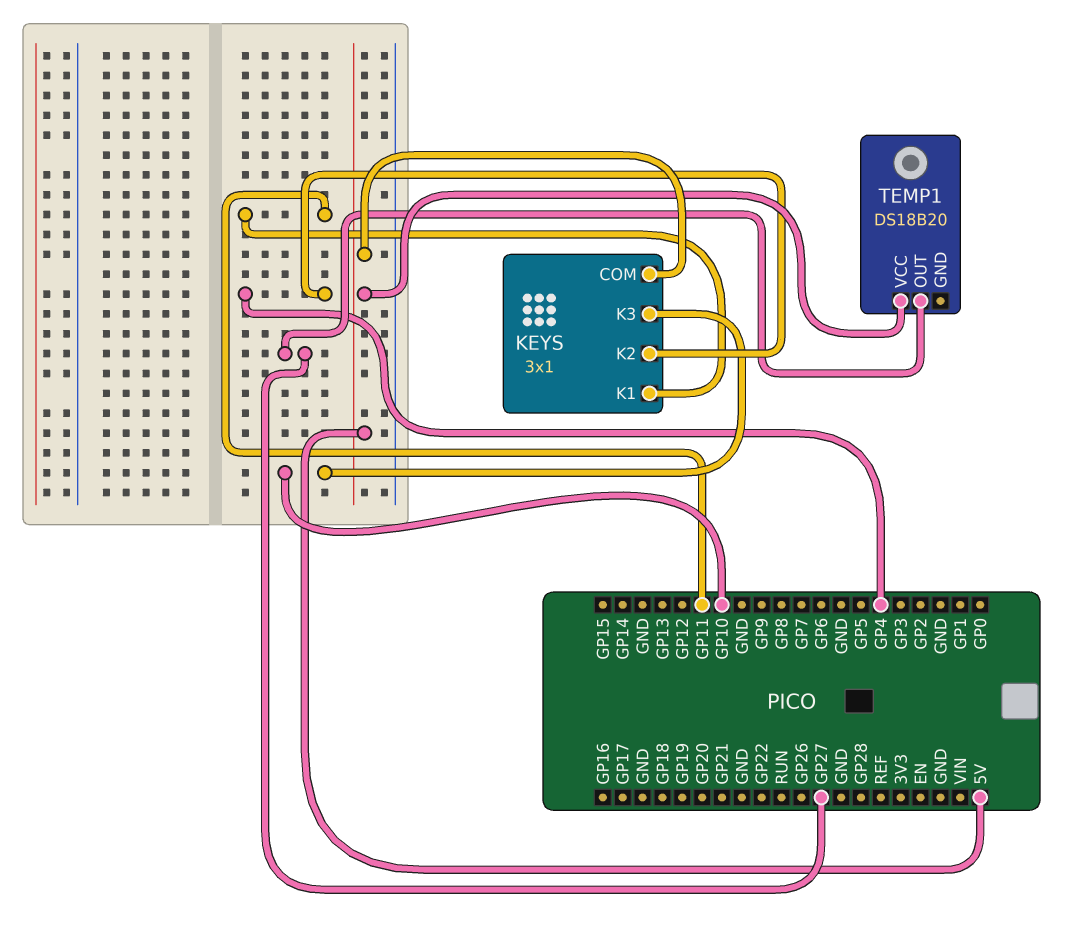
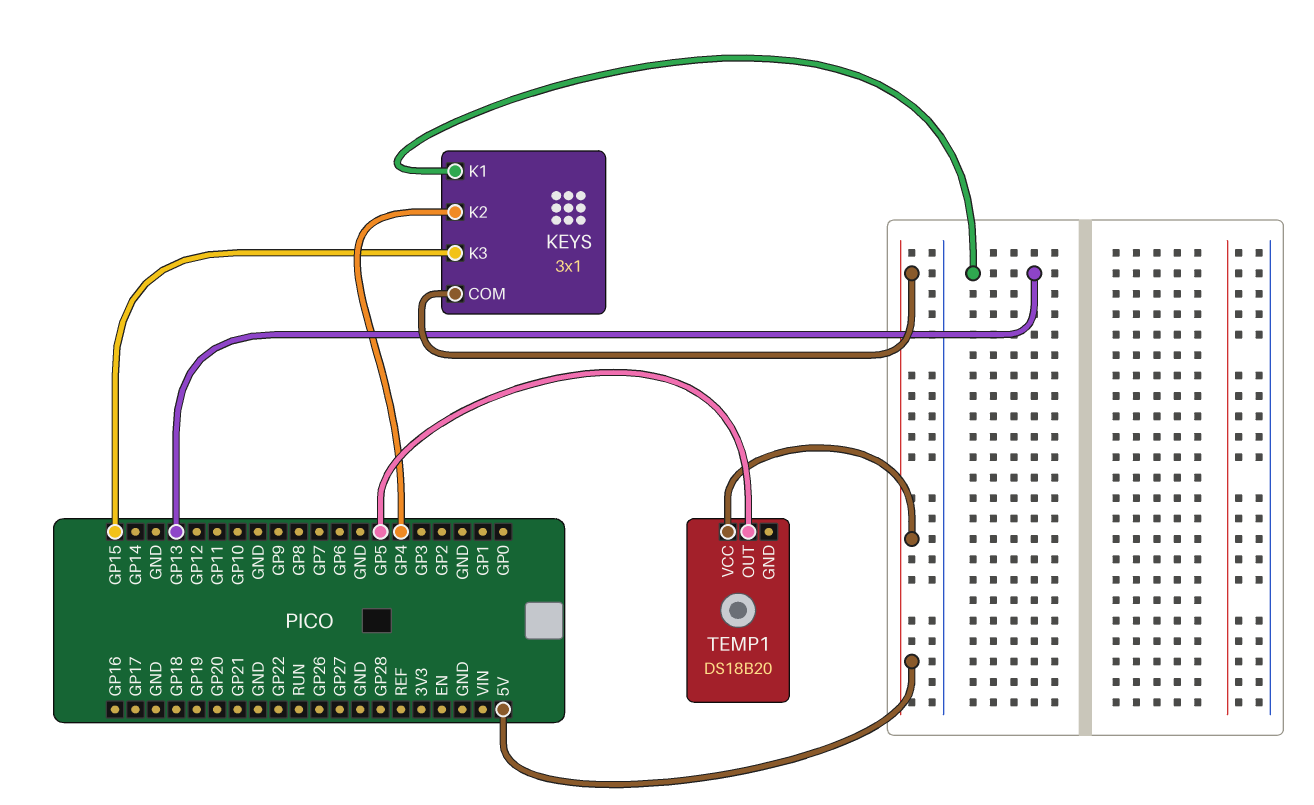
KEYS pin K1: GP11 -> GP13
KEYS pin K3: GP10 -> GP15
TEMP1 pin OUT: GP27 -> GP5

